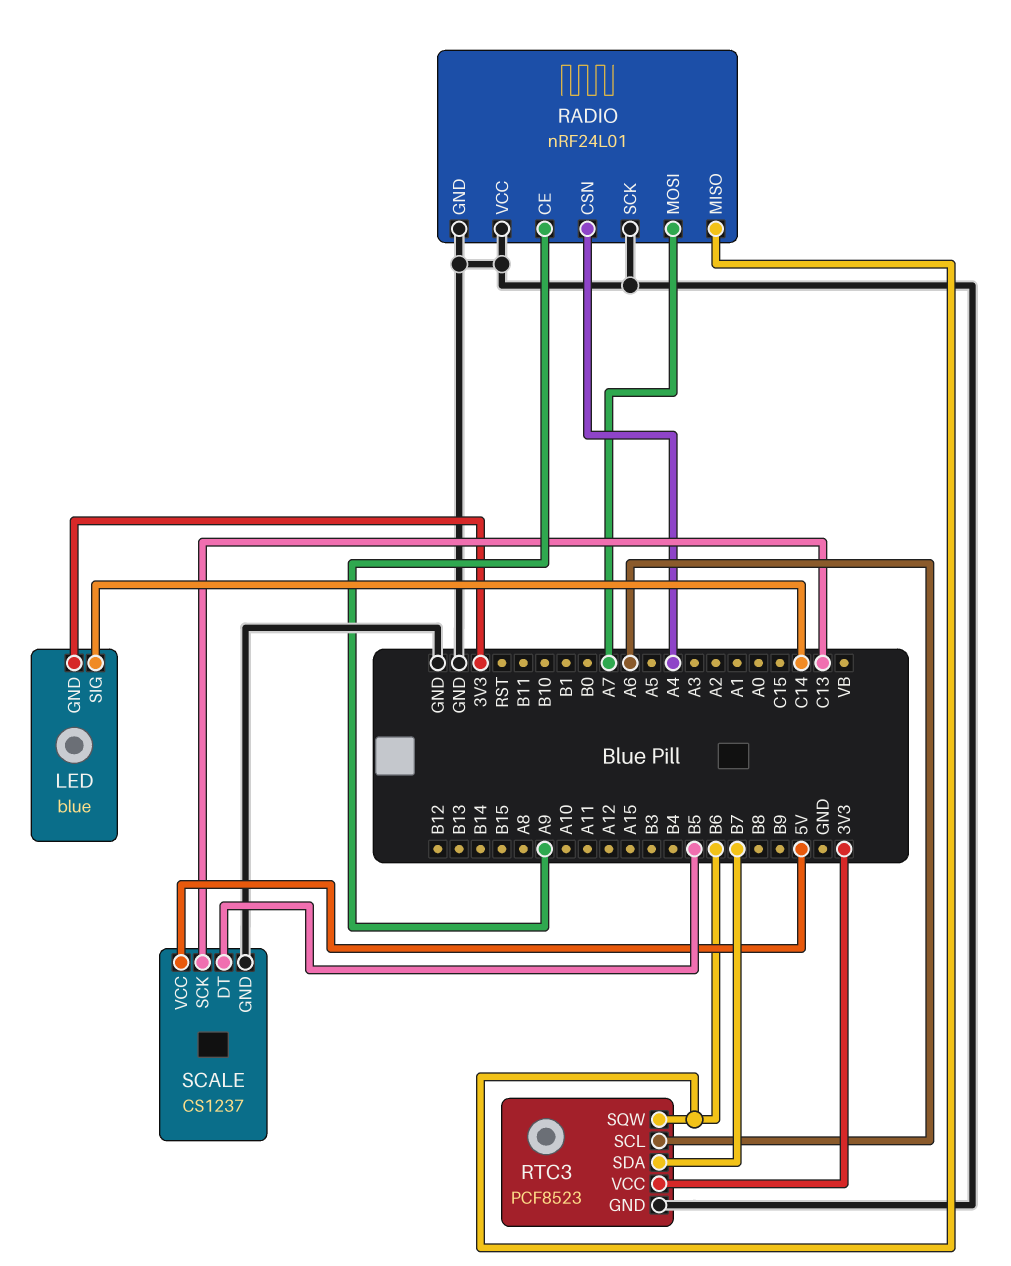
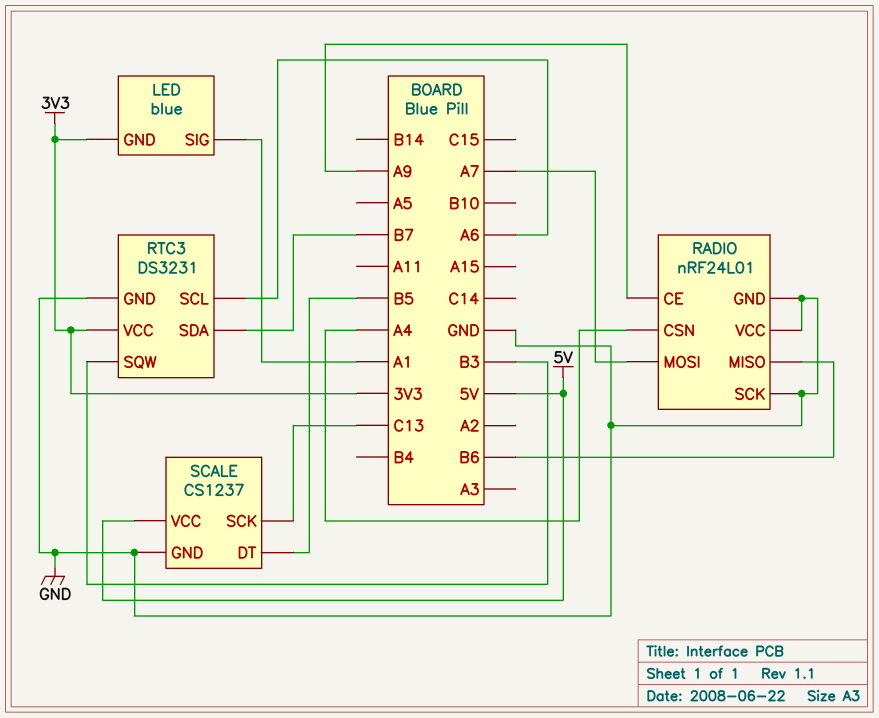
LED pin SIG: C14 -> A1
RTC3: PCF8523 -> DS3231
RTC3 pin SQW: B6 -> B3

